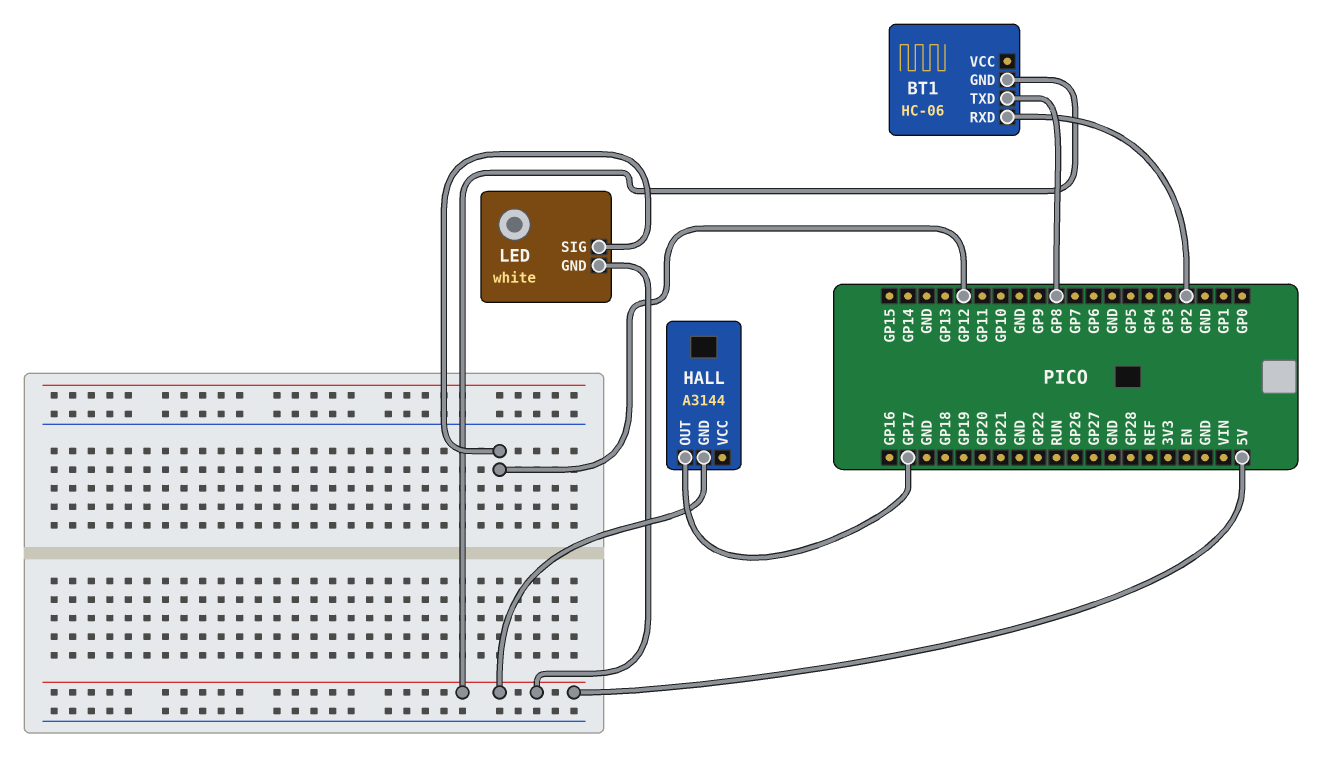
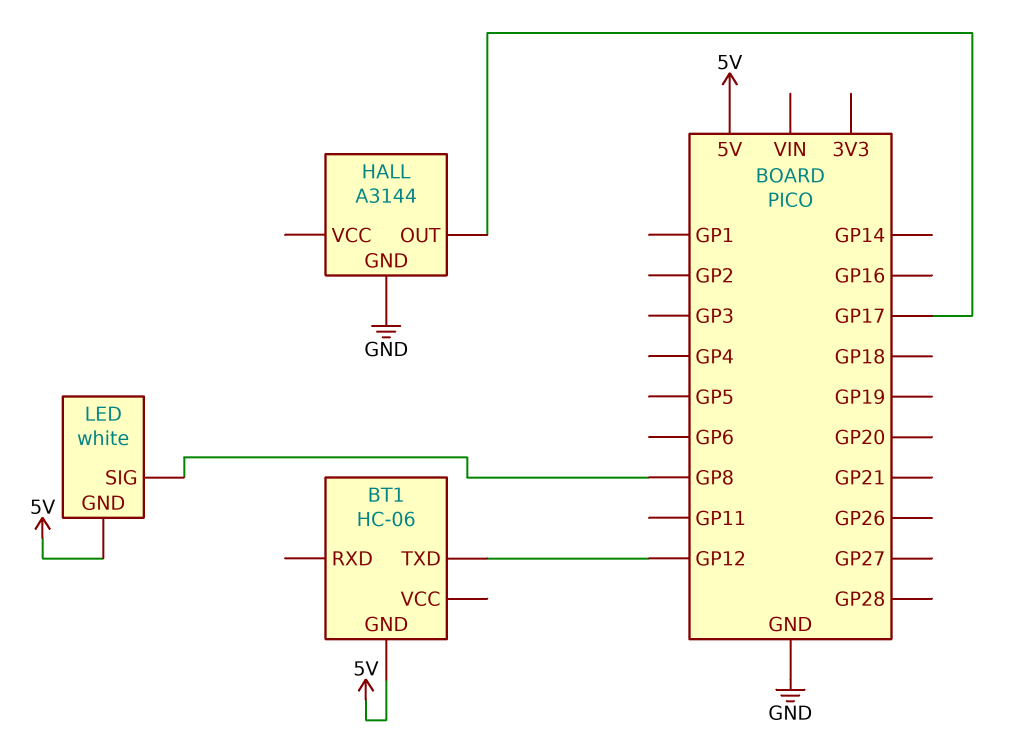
BT1 pin RXD: GP2 -> none
BT1 pin TXD: GP8 -> GP12
HALL pin GND: 5V -> GND
LED pin SIG: GP12 -> GP8

